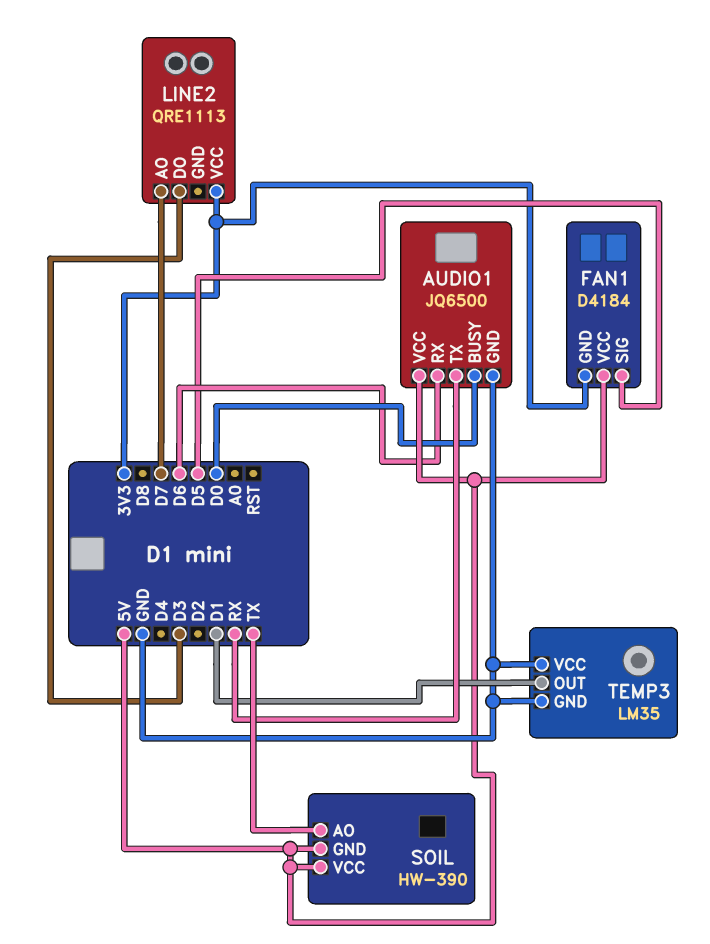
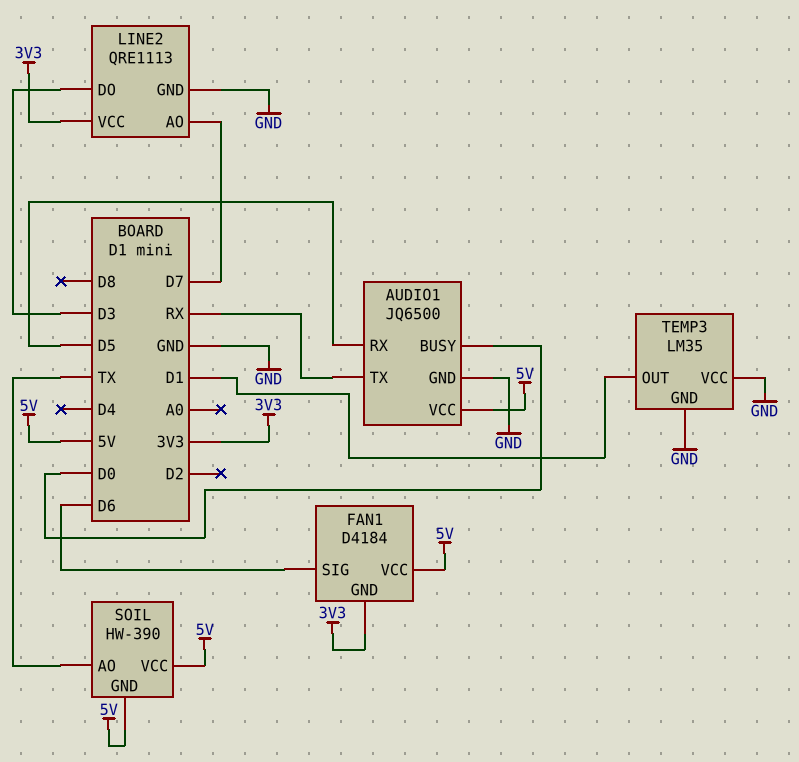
AUDIO1 pin RX: D6 -> D5
FAN1 pin SIG: D5 -> D6
LINE2 pin GND: none -> GND

